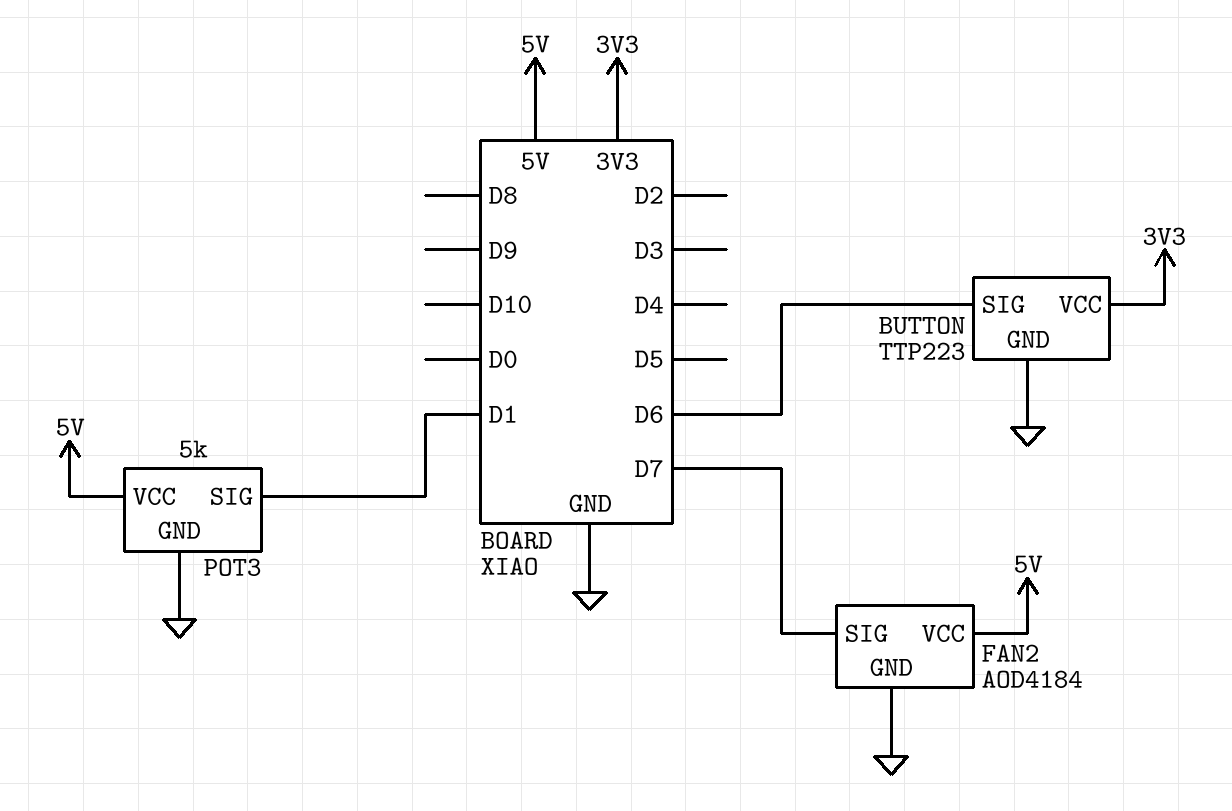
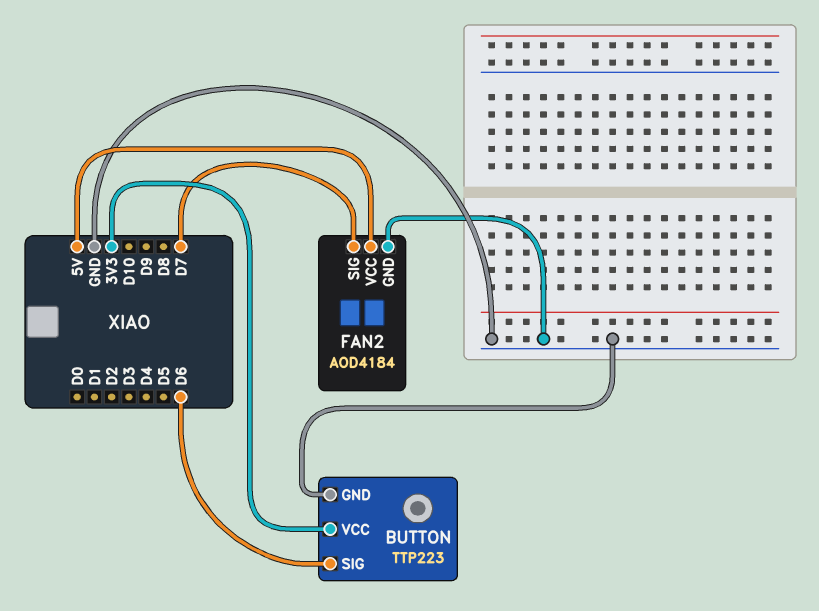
POT3: 5k -> none
POT3 pin GND: GND -> none
POT3 pin SIG: D1 -> none
POT3 pin VCC: 5V -> none

